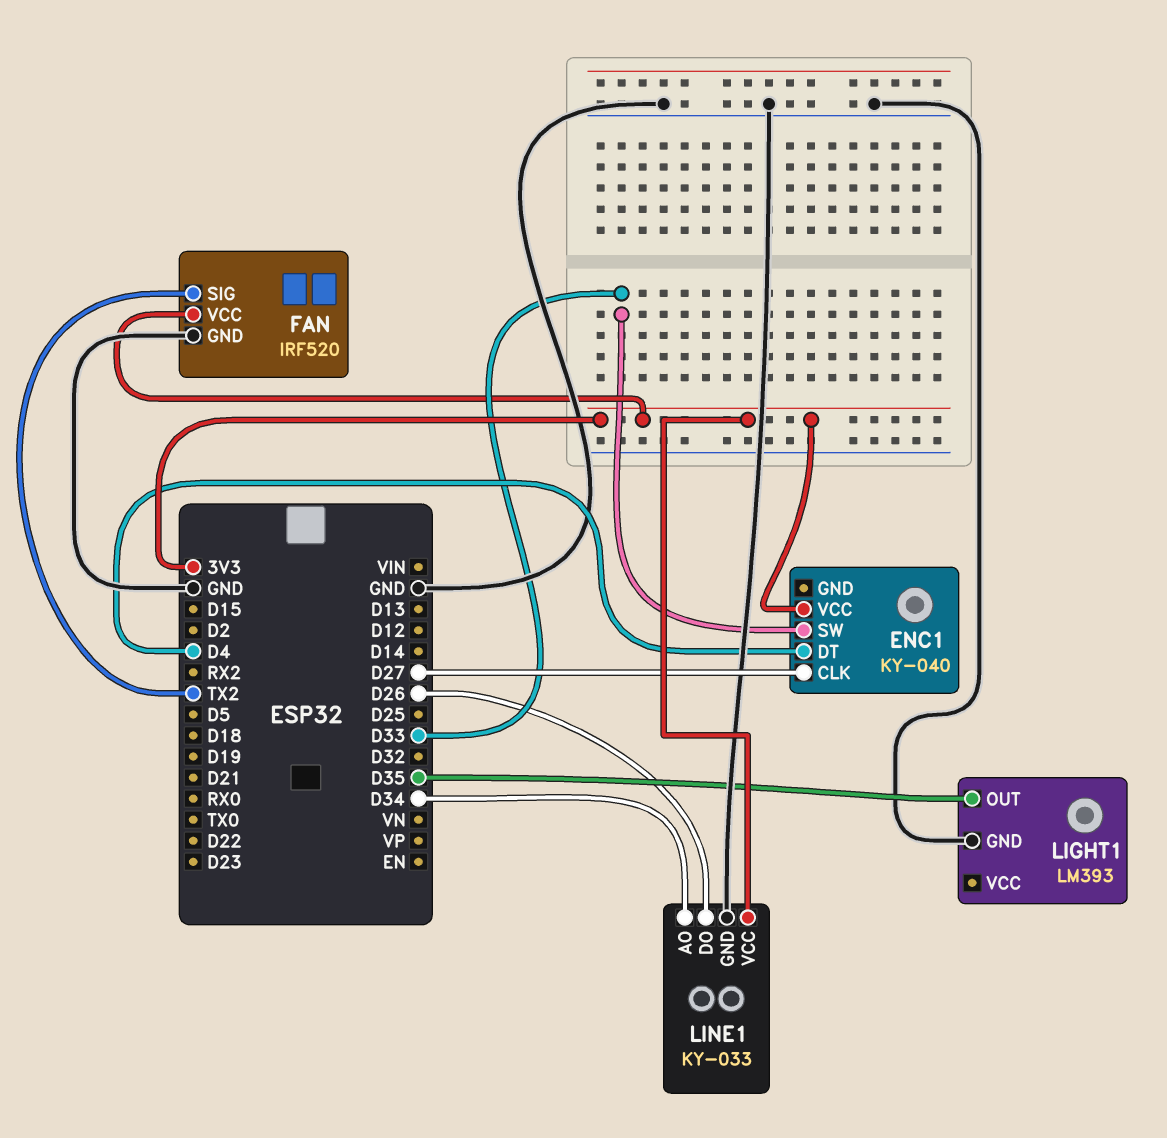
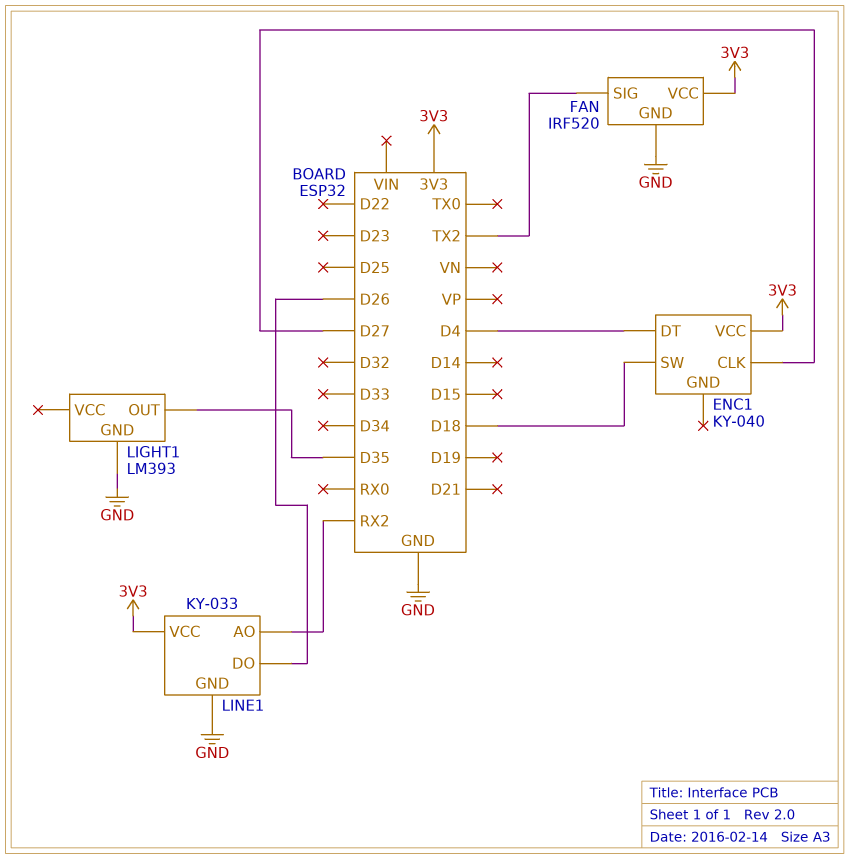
ENC1 pin SW: D33 -> D18
LINE1 pin AO: D34 -> RX2

